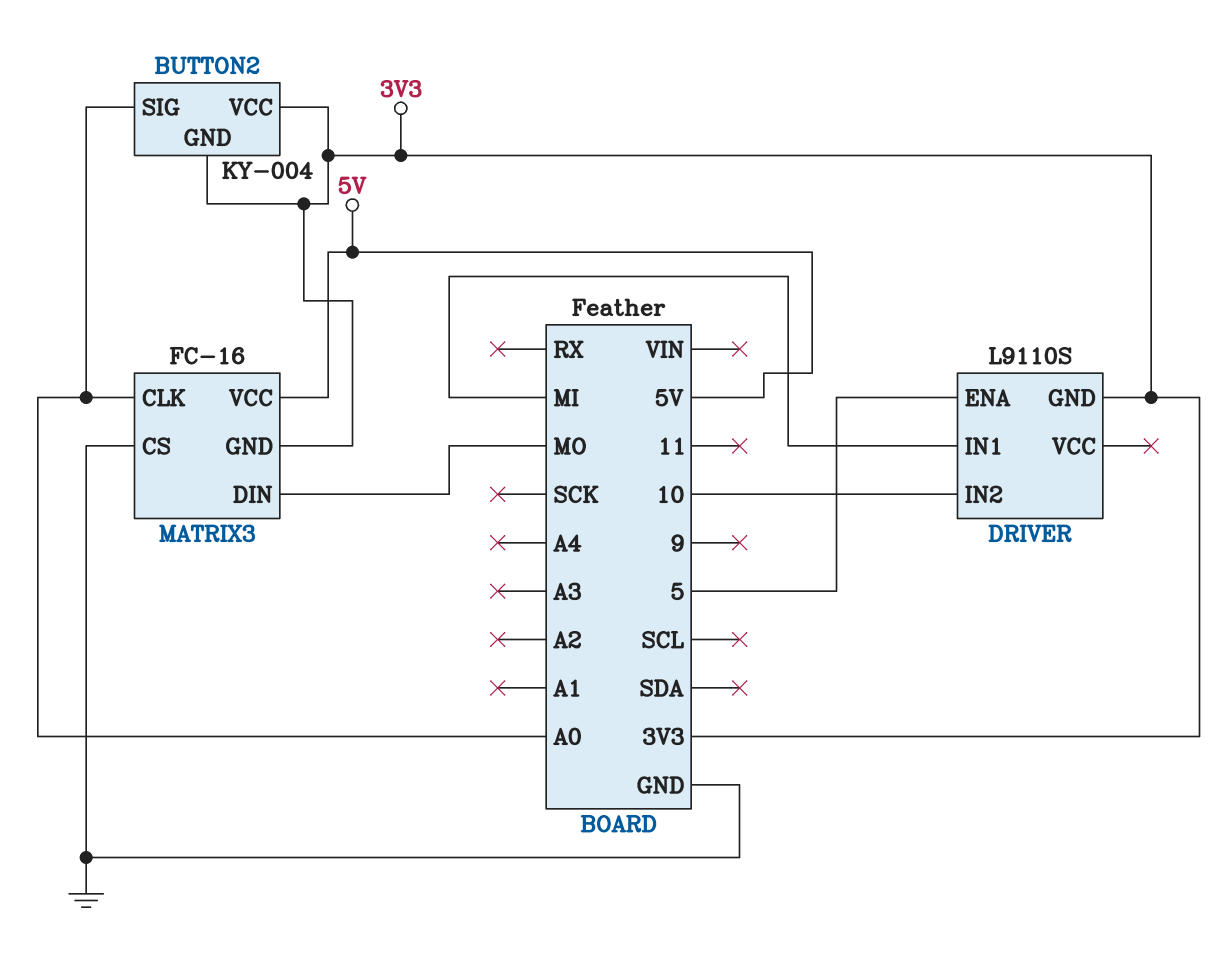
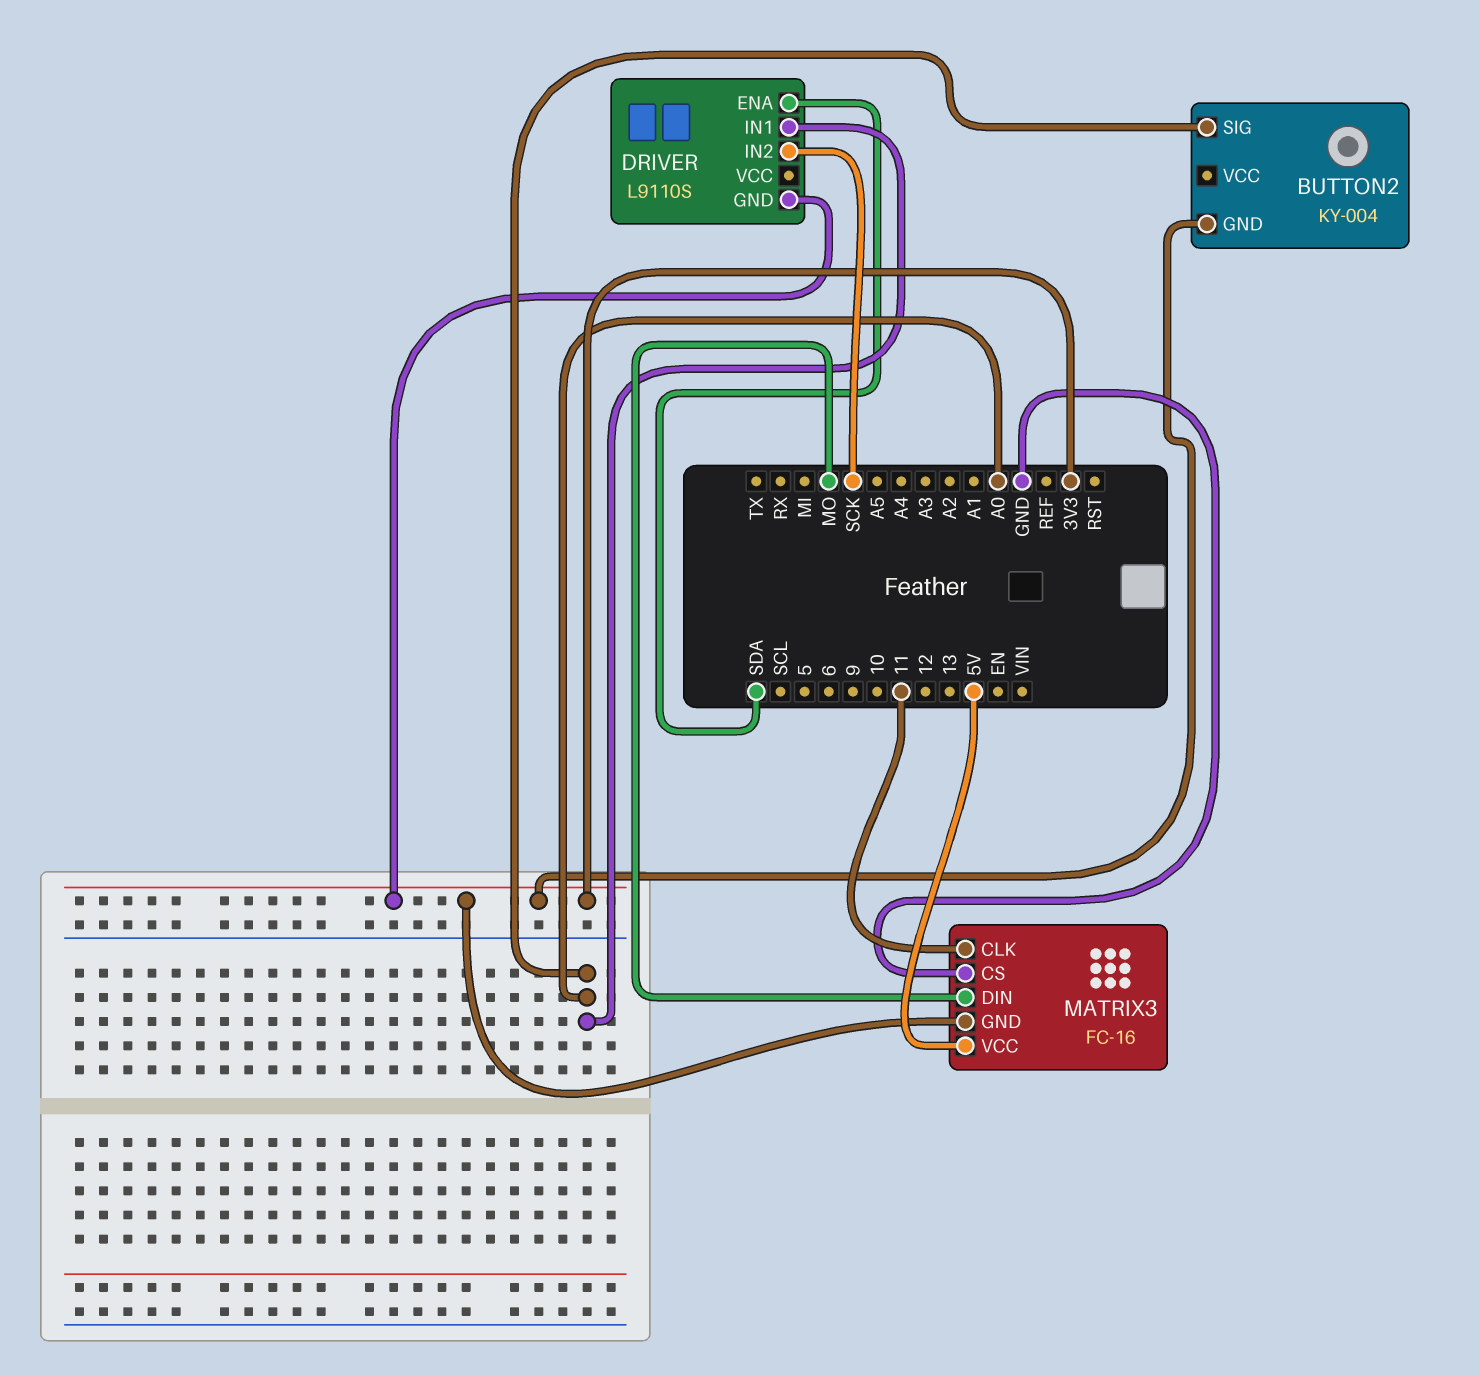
BUTTON2 pin VCC: 3V3 -> none
DRIVER pin ENA: 5 -> SDA
DRIVER pin IN1: MI -> A0
DRIVER pin IN2: 10 -> SCK
MATRIX3 pin CLK: A0 -> 11

